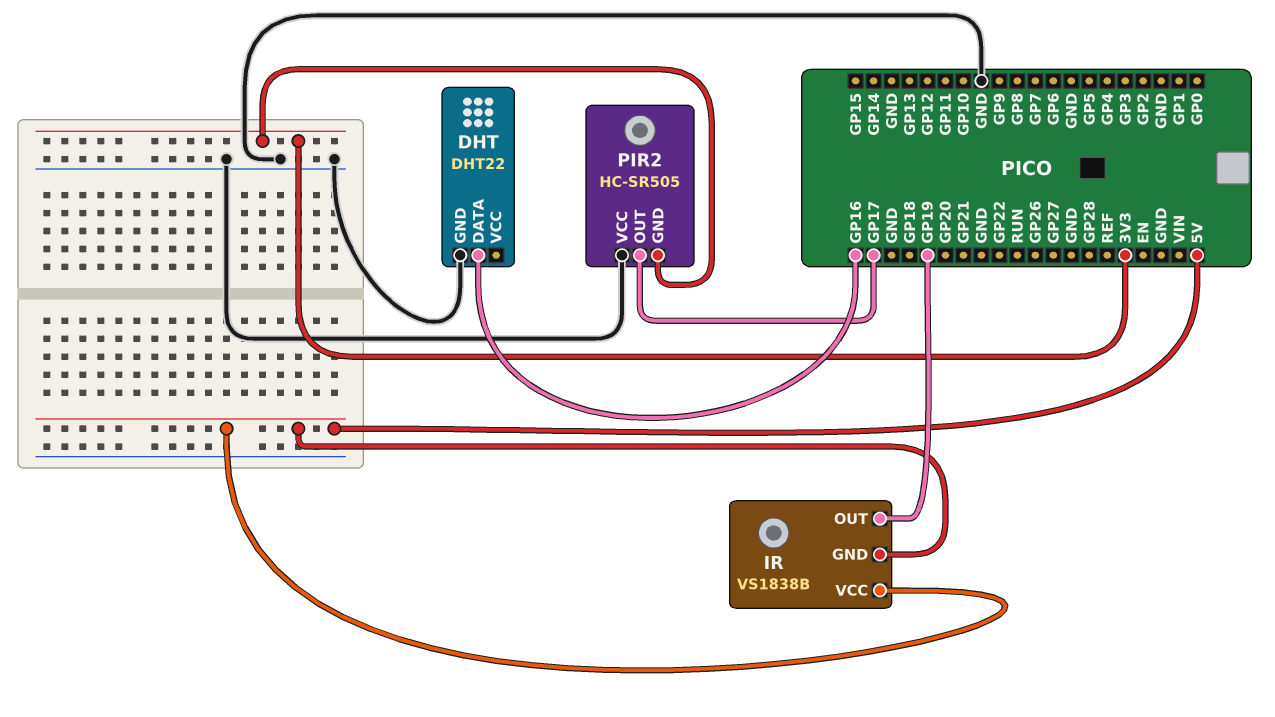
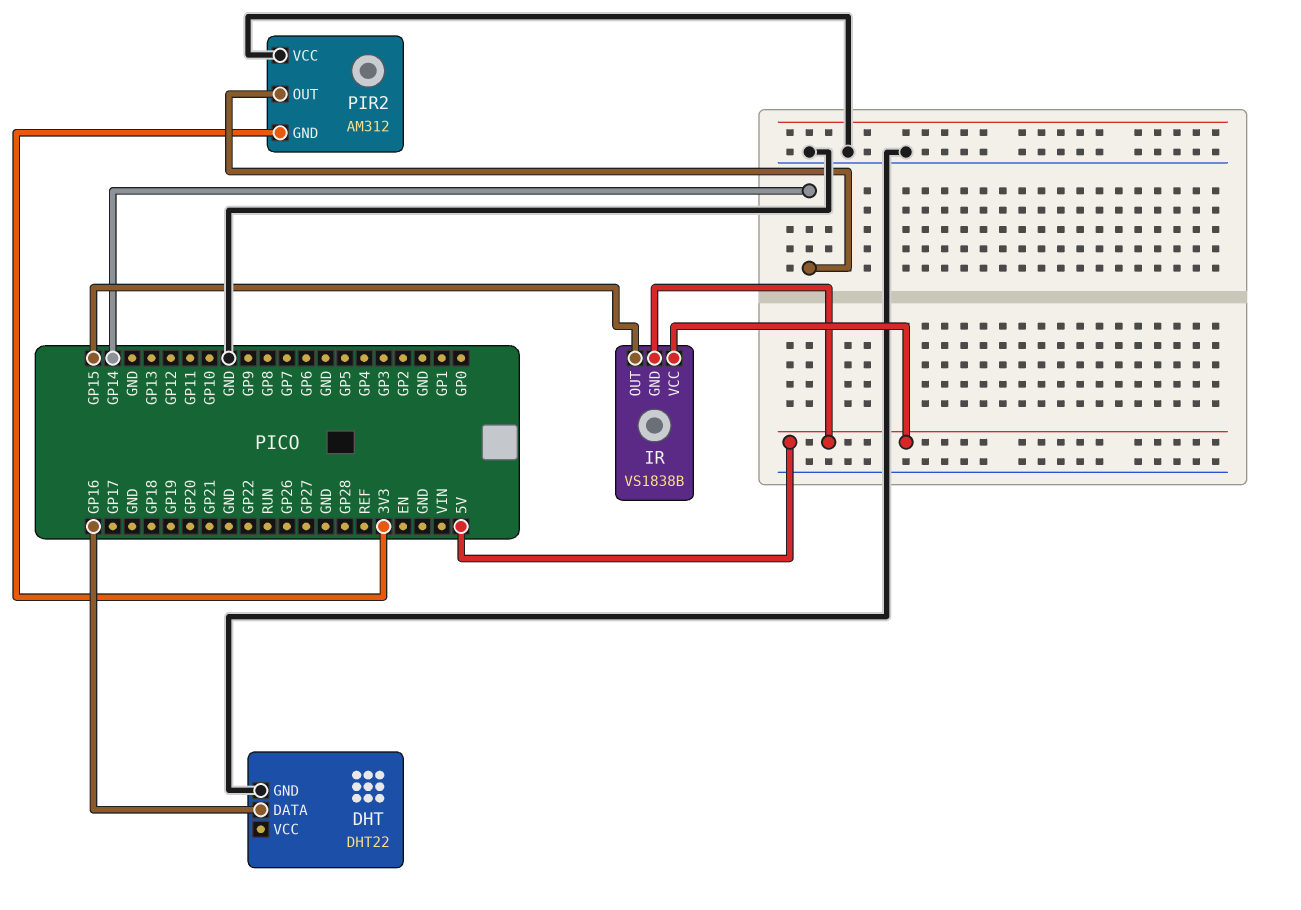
IR pin OUT: GP19 -> GP15
PIR2: HC-SR505 -> AM312
PIR2 pin OUT: GP17 -> GP14

